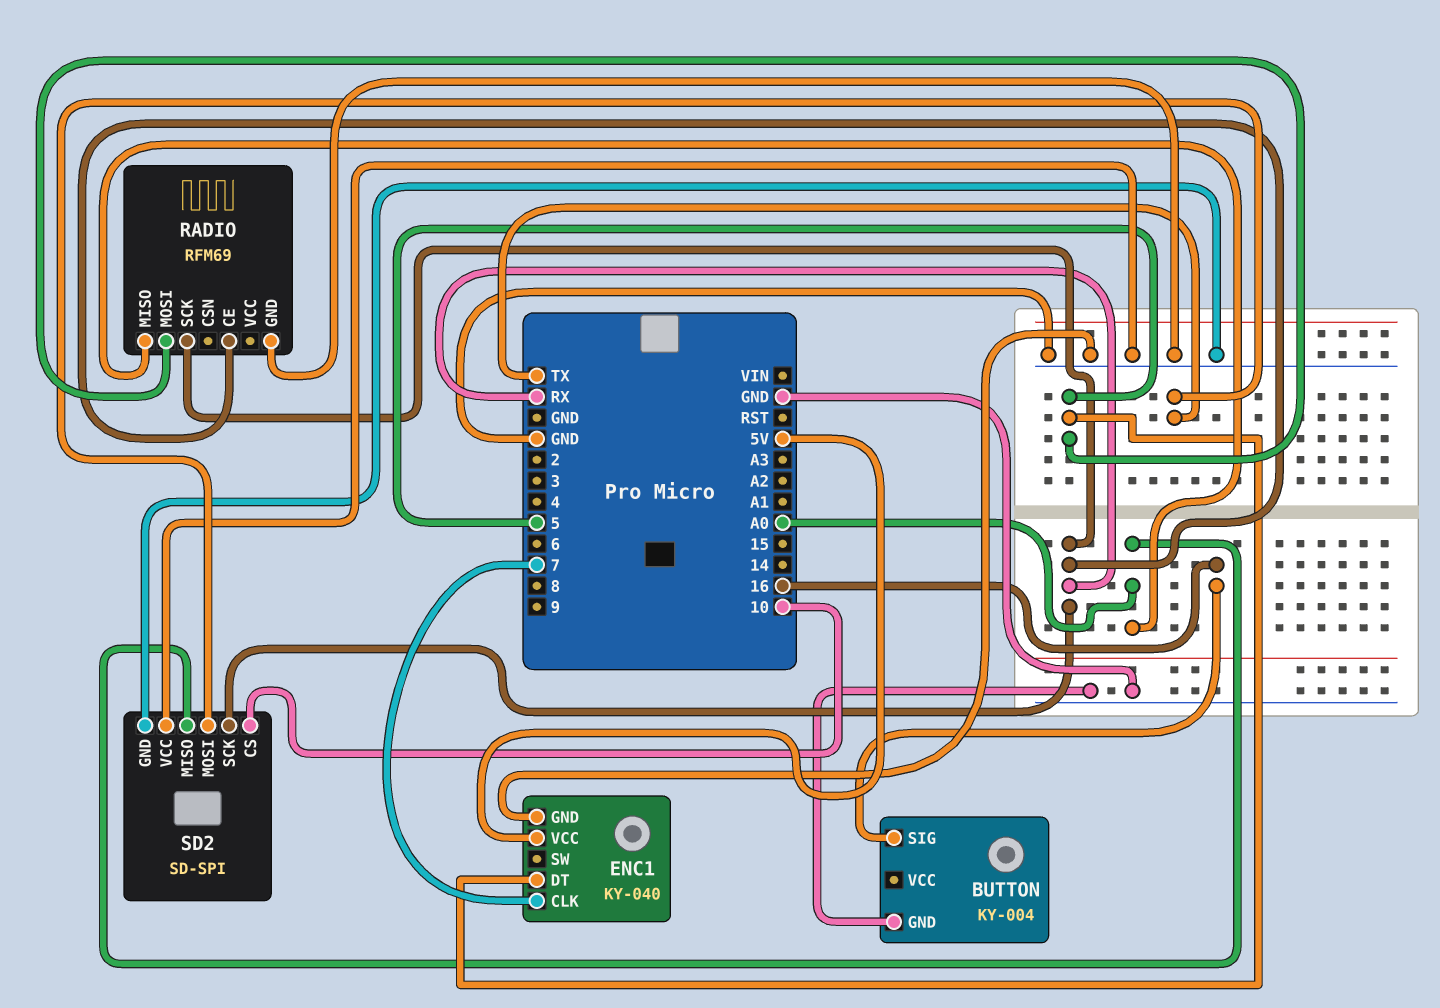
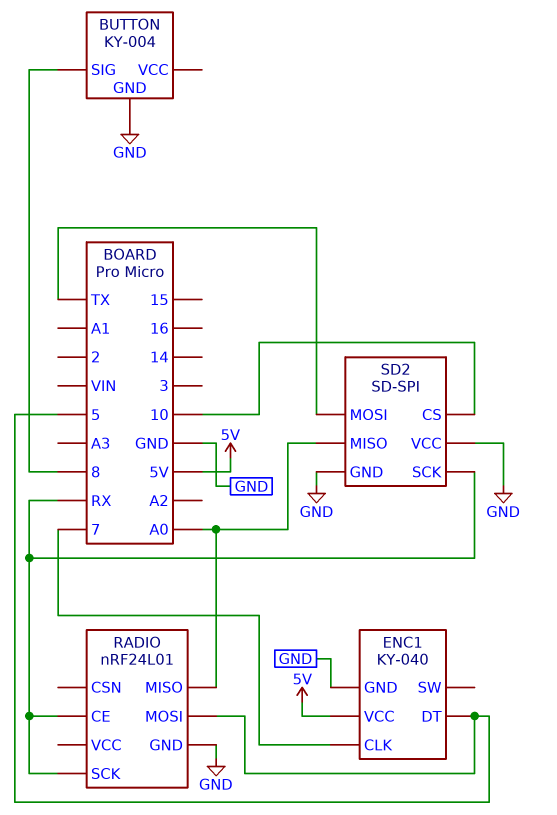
BUTTON pin SIG: 16 -> 8
RADIO: RFM69 -> nRF24L01

